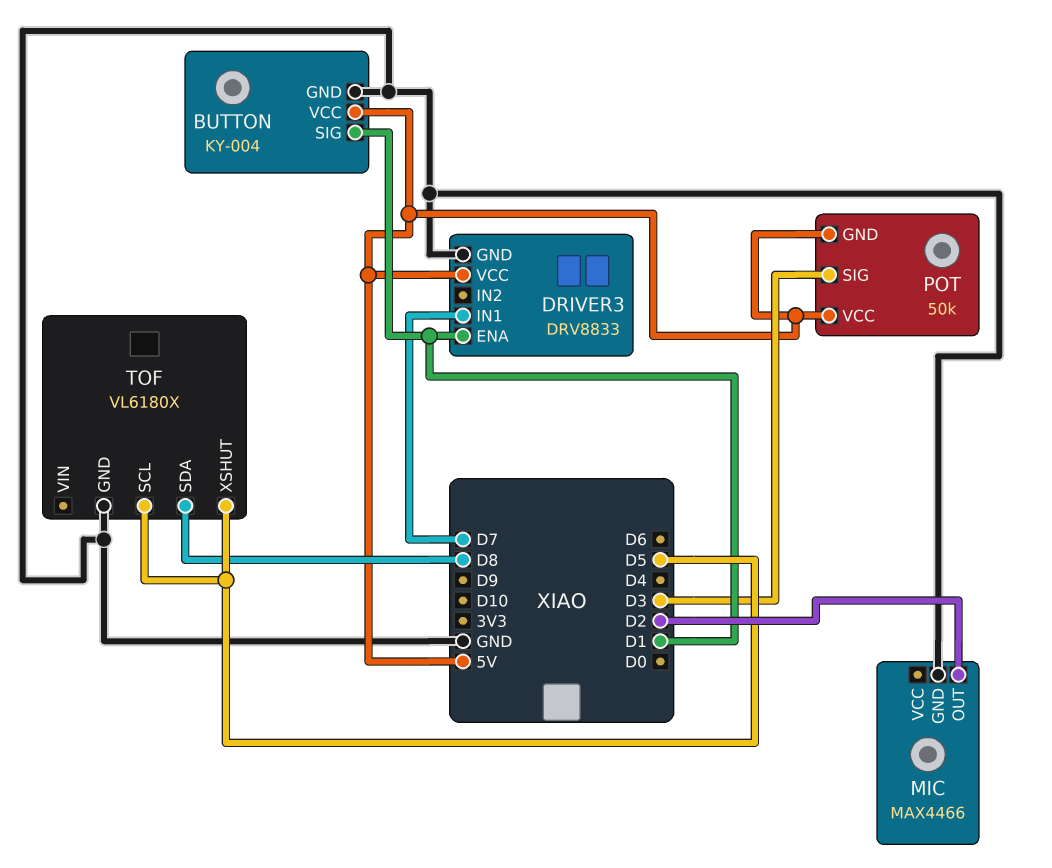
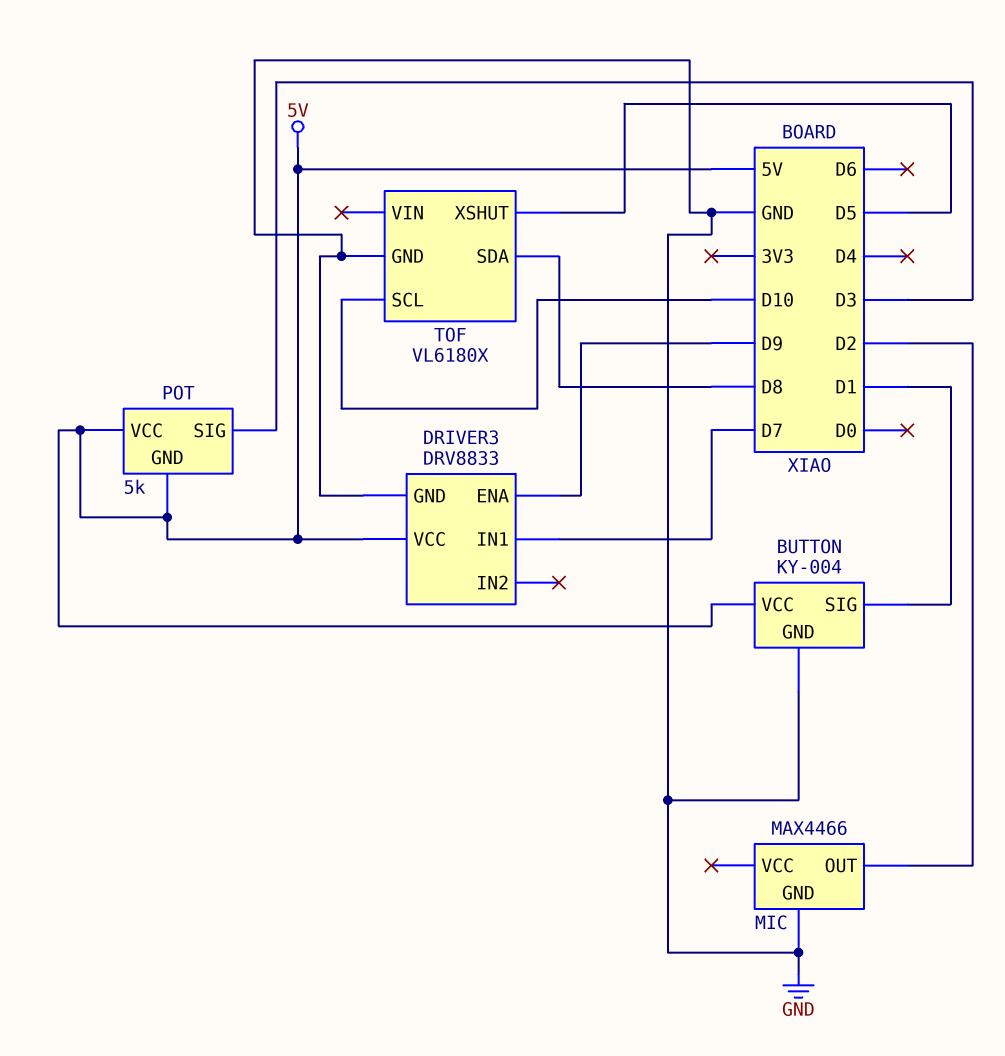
DRIVER3 pin ENA: D1 -> D9
POT: 50k -> 5k
TOF pin SCL: D5 -> D10

